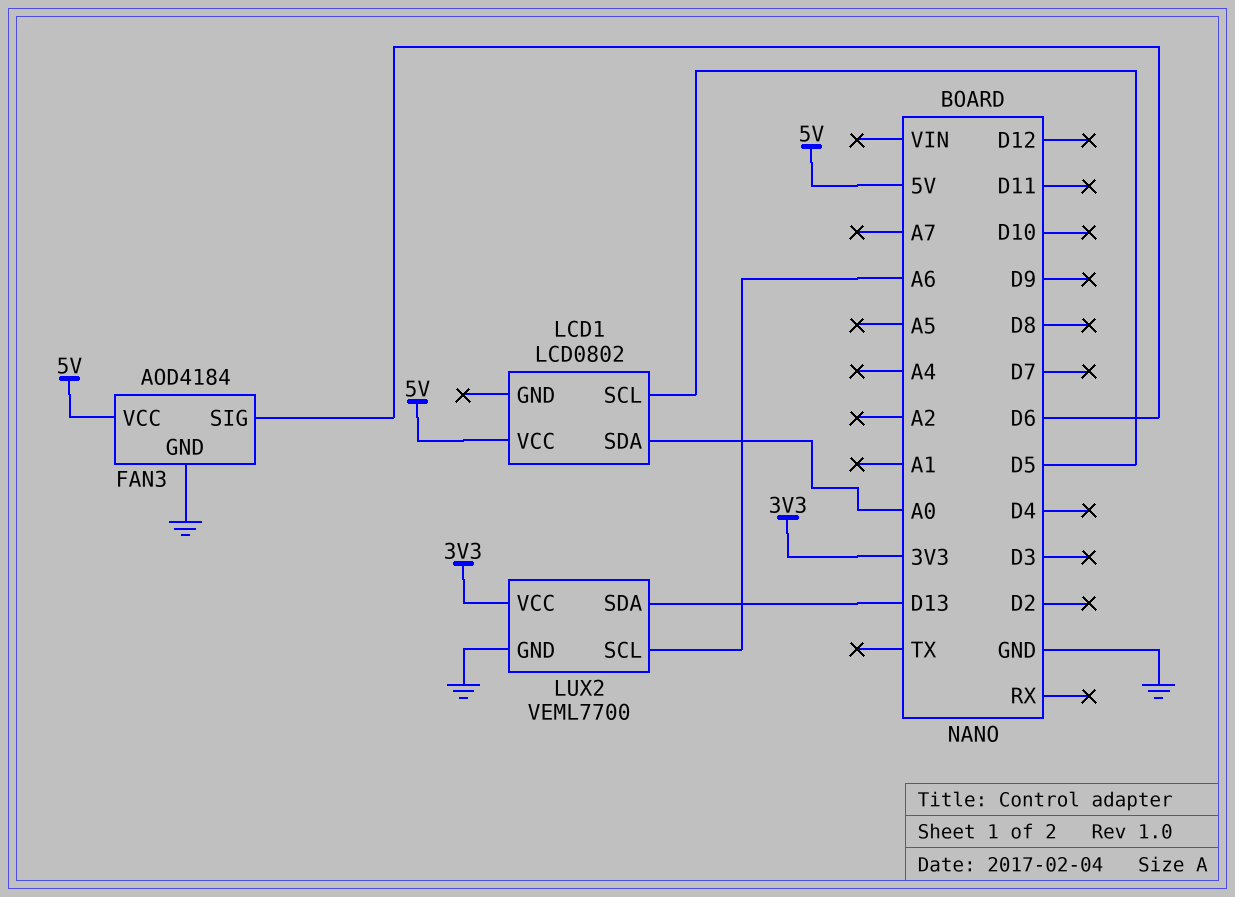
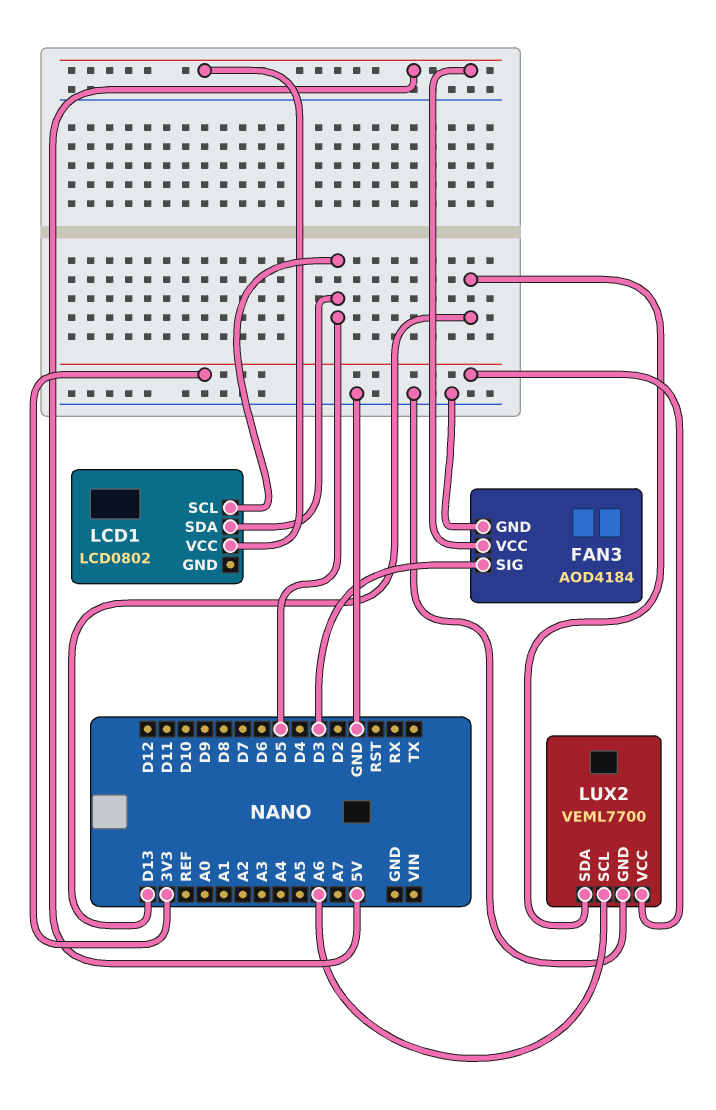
FAN3 pin SIG: D6 -> D3
LCD1 pin SDA: A0 -> D5

